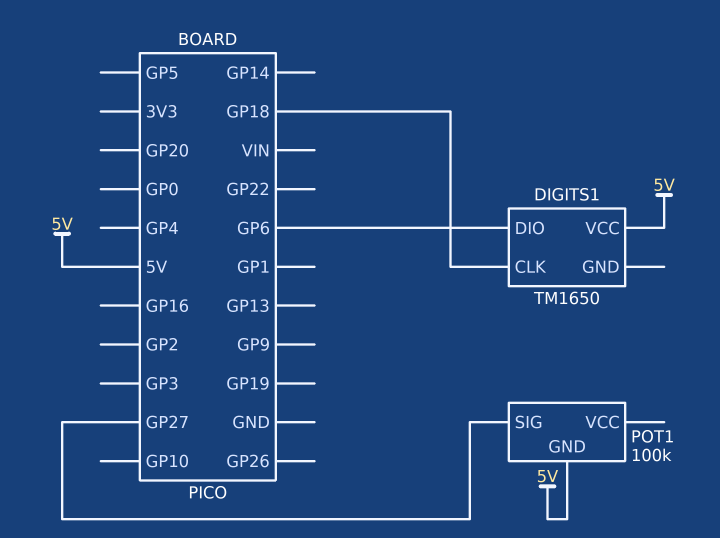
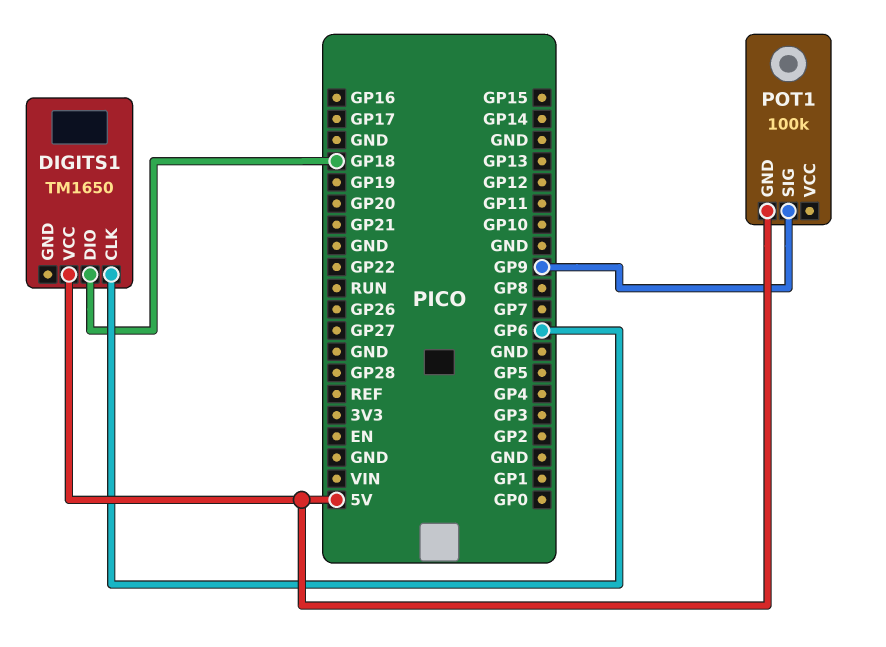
DIGITS1 pin CLK: GP18 -> GP6
DIGITS1 pin DIO: GP6 -> GP18
POT1 pin SIG: GP27 -> GP9

